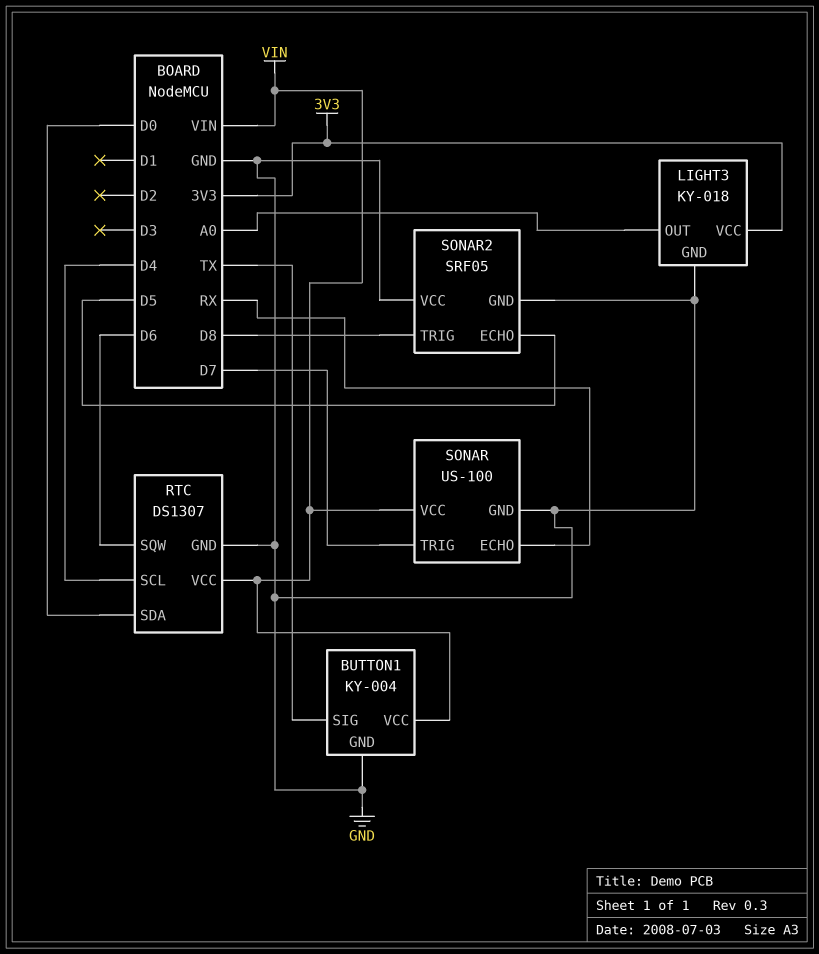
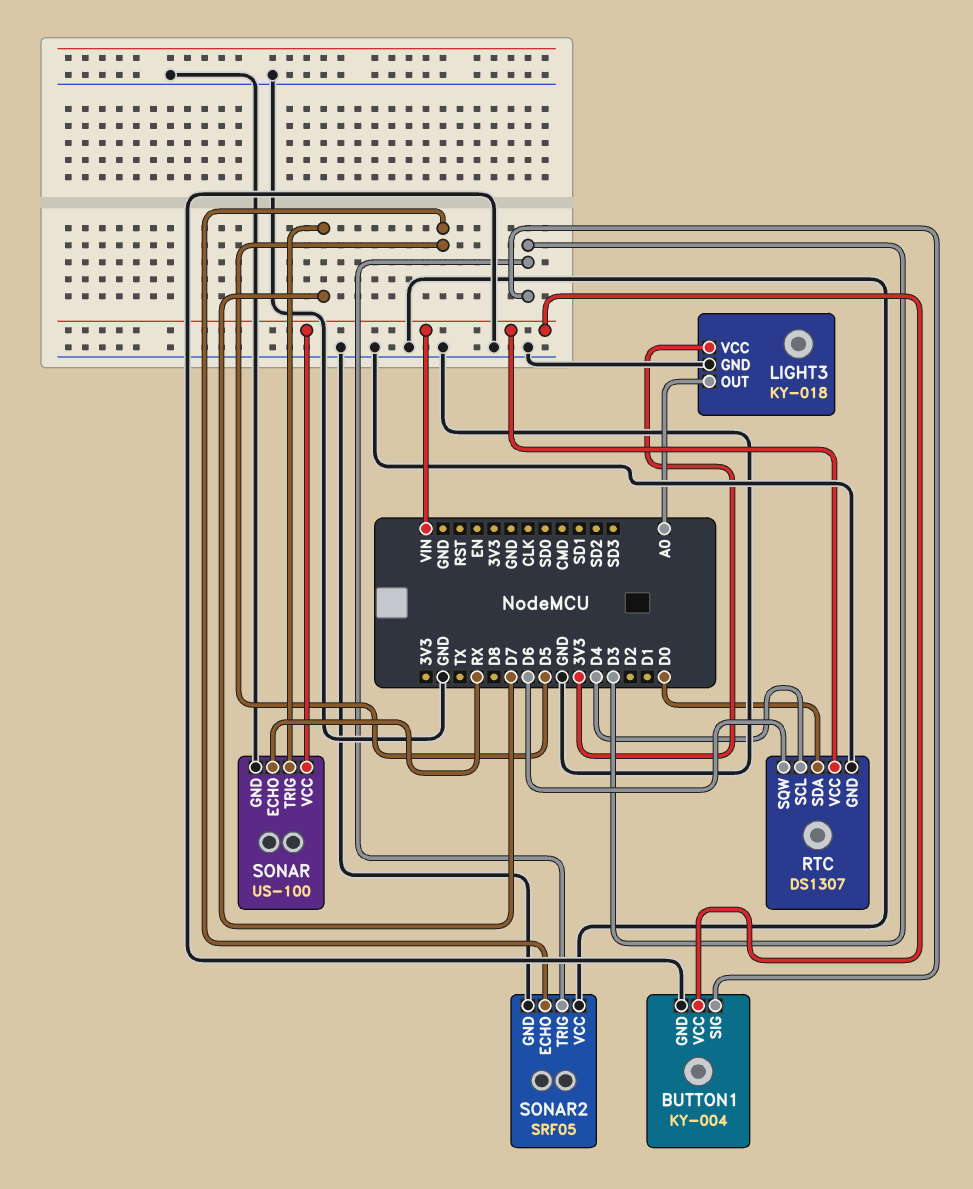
BUTTON1 pin SIG: TX -> D3
SONAR2 pin TRIG: D8 -> D3

